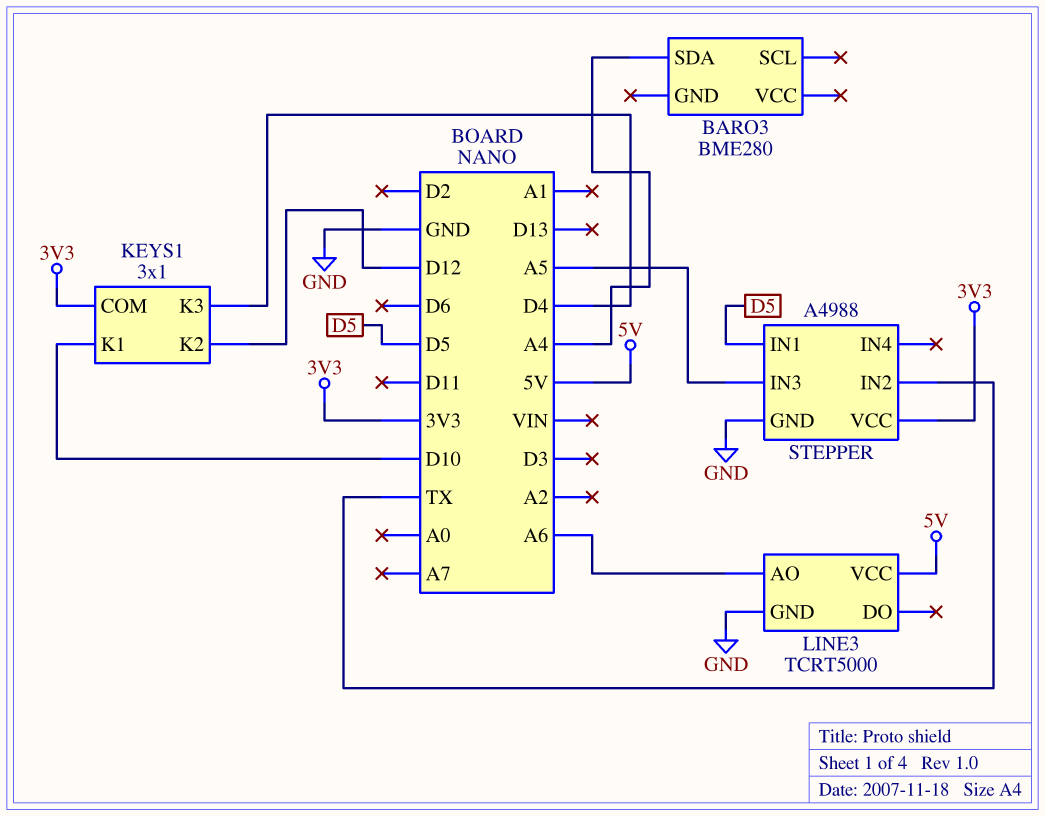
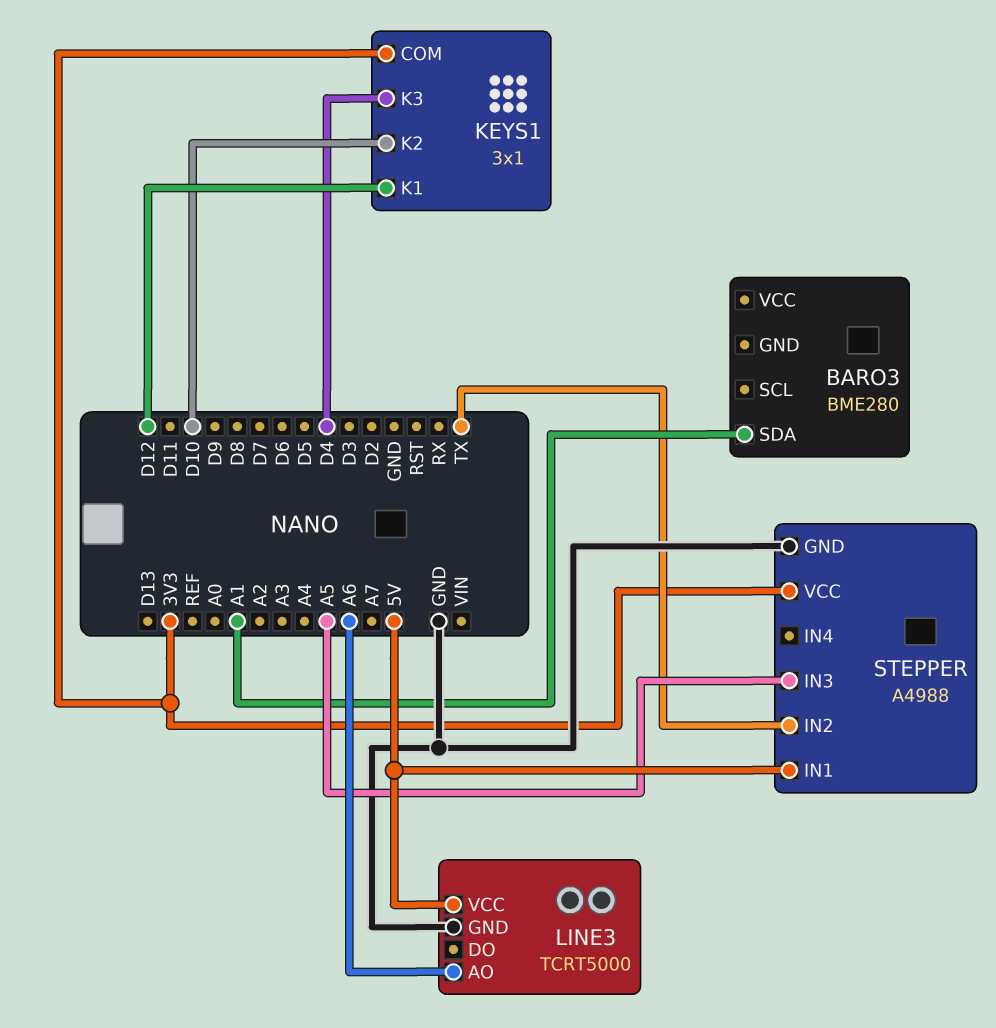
BARO3 pin SDA: A4 -> A1
KEYS1 pin K1: D10 -> D12
KEYS1 pin K2: D12 -> D10
STEPPER pin IN1: D5 -> 5V

